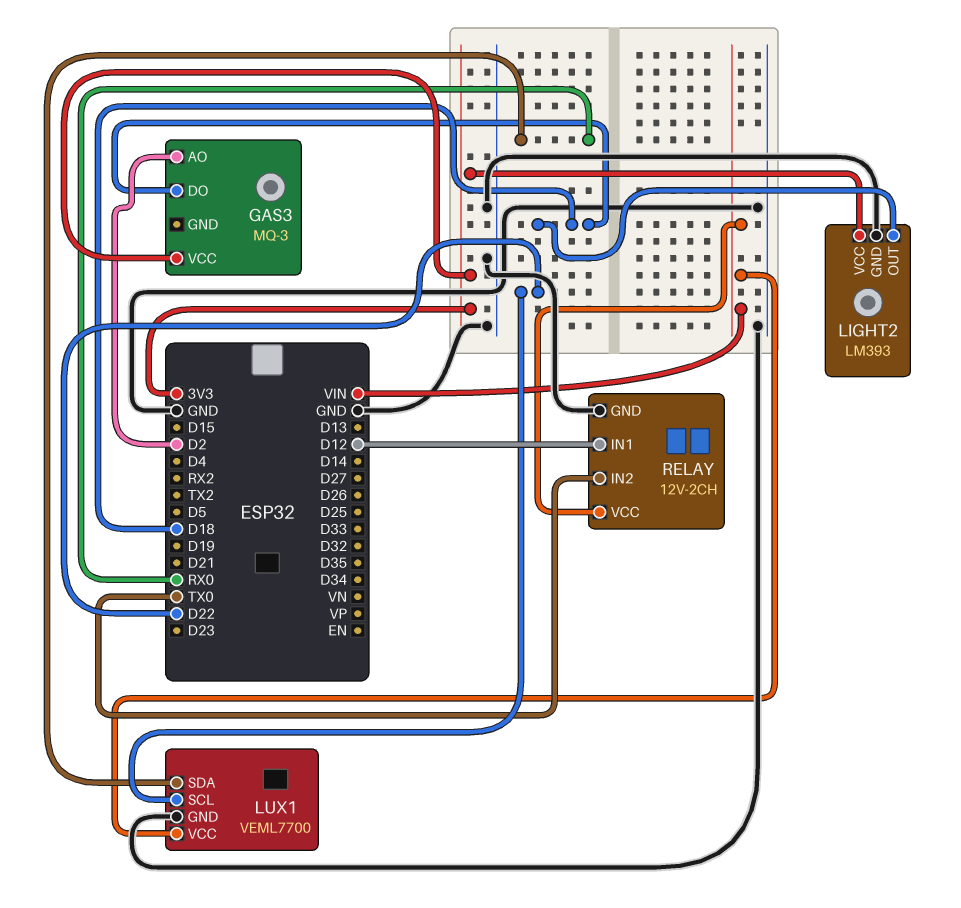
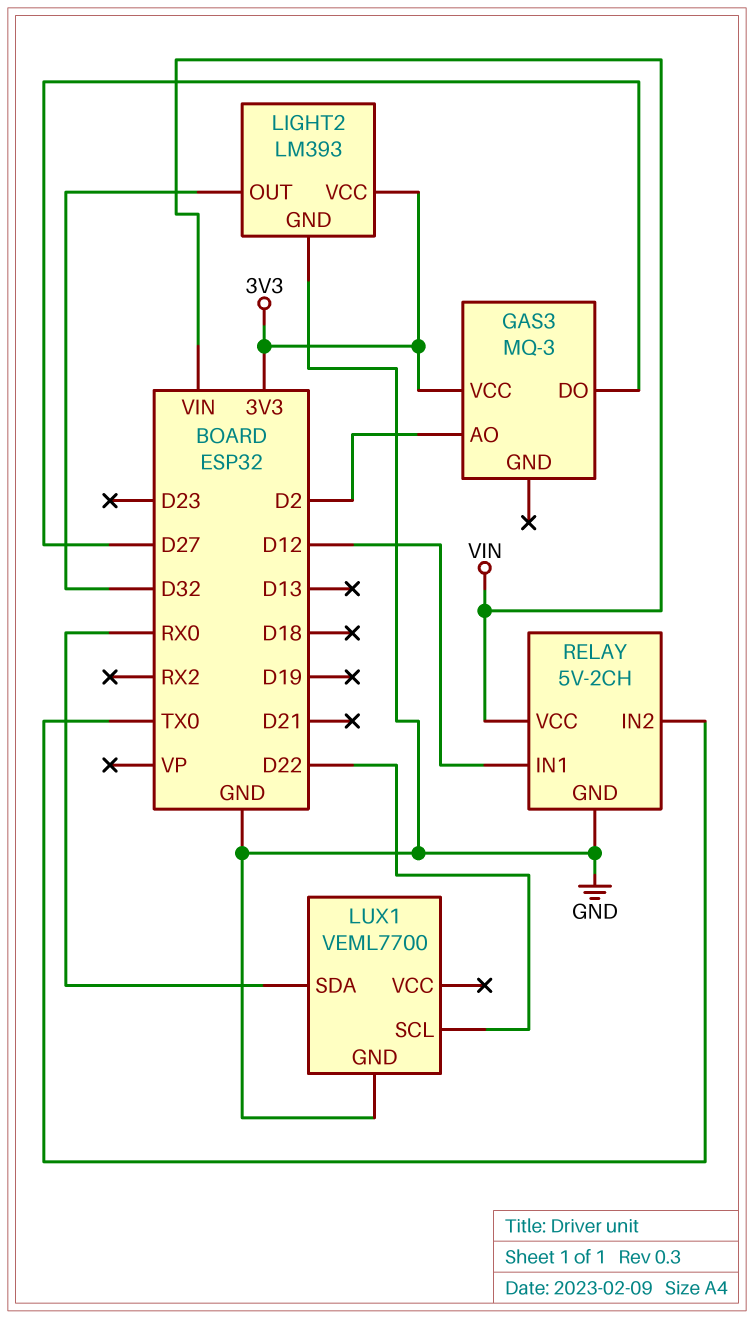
GAS3 pin DO: D18 -> D27
LIGHT2 pin OUT: D18 -> D32
LUX1 pin VCC: VIN -> none
RELAY: 12V-2CH -> 5V-2CH

